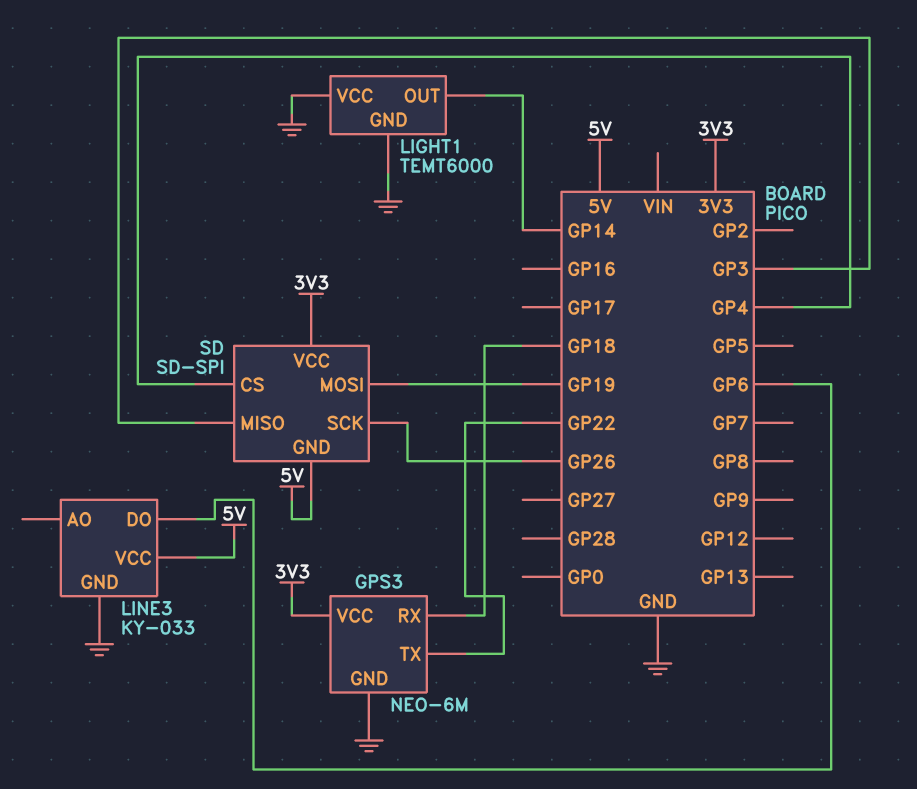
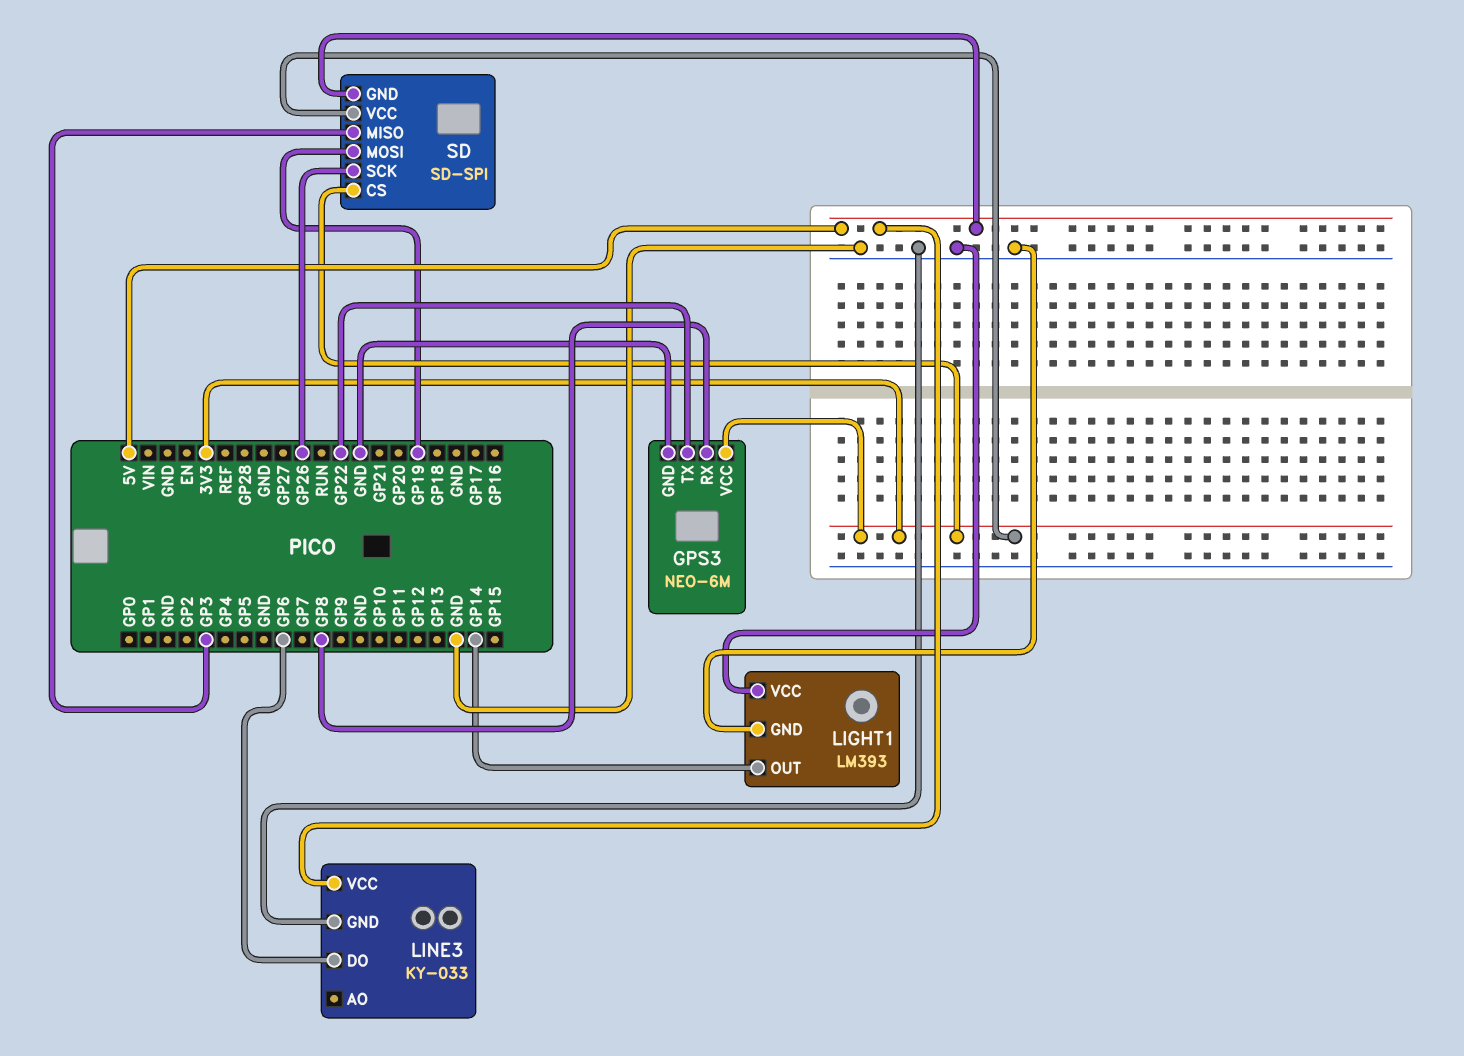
GPS3 pin RX: GP18 -> GP8
LIGHT1: TEMT6000 -> LM393
SD pin CS: GP4 -> 3V3

